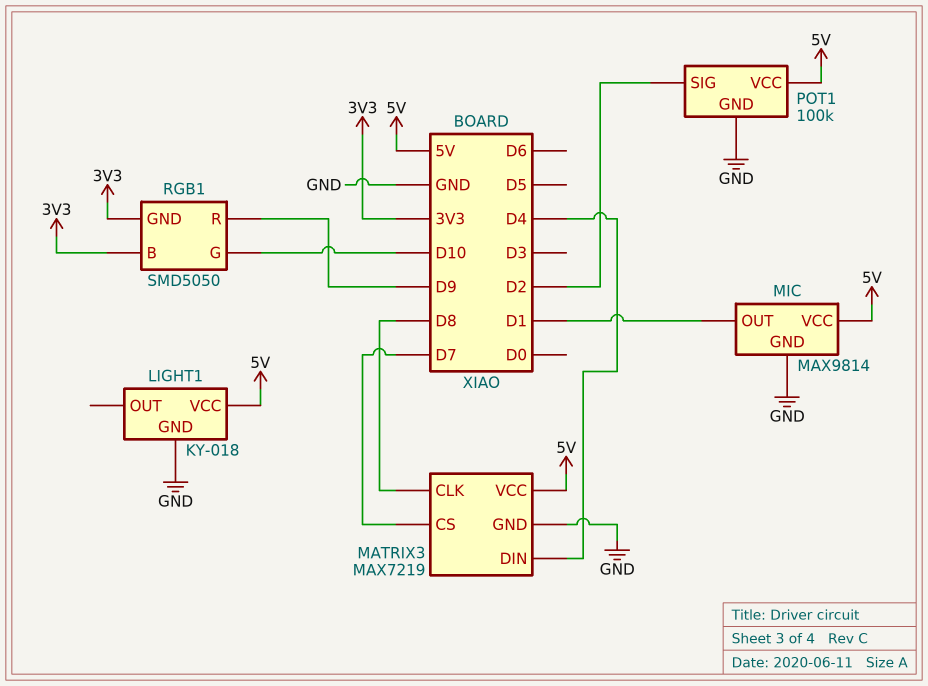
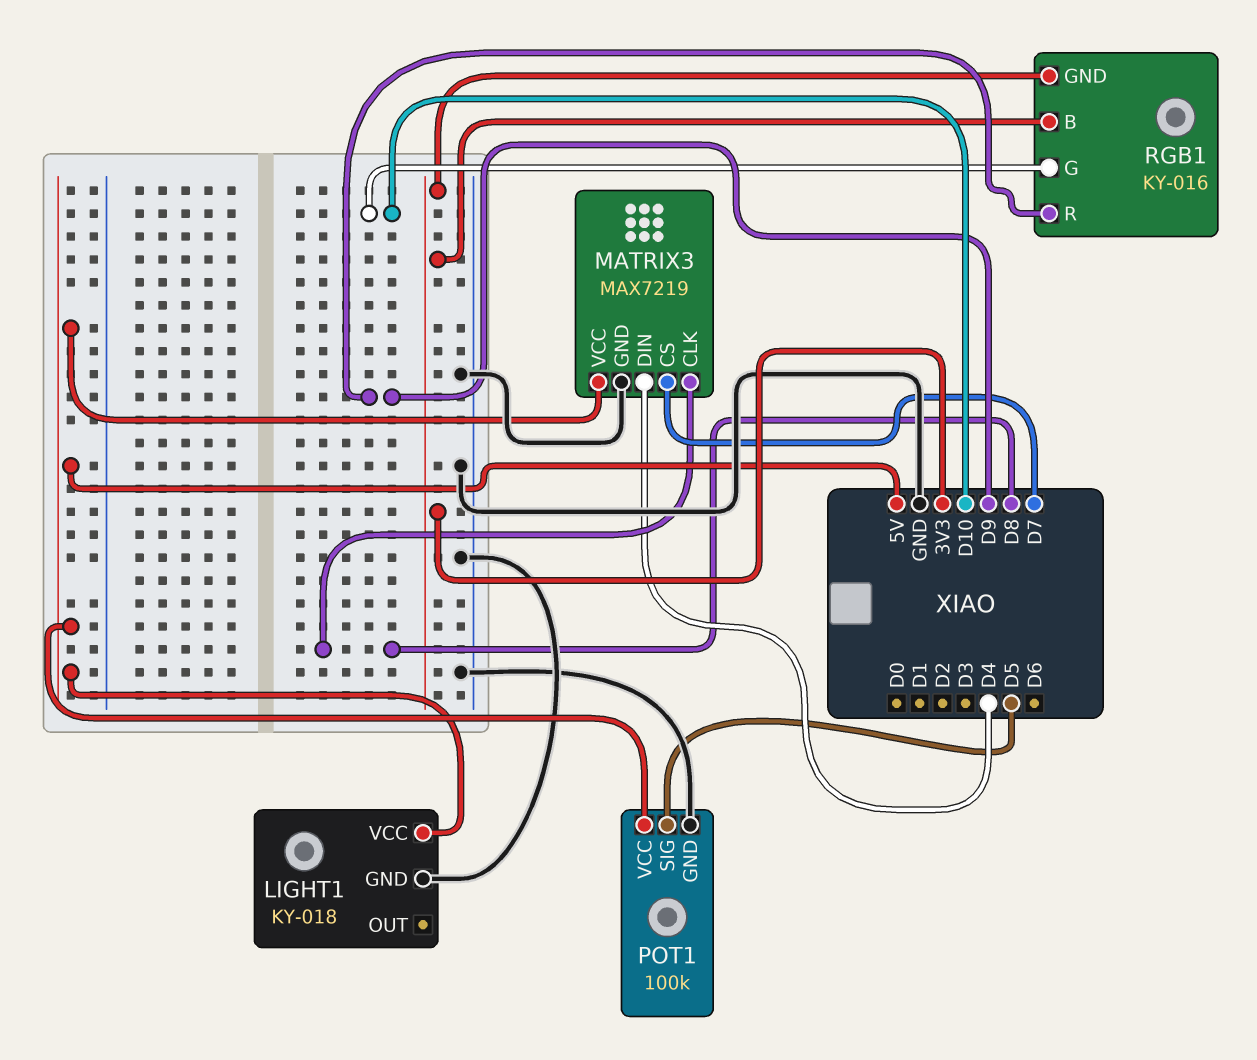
MIC: MAX9814 -> none
MIC pin GND: GND -> none
MIC pin OUT: D1 -> none
MIC pin VCC: 5V -> none
POT1 pin SIG: D2 -> D5
RGB1: SMD5050 -> KY-016

